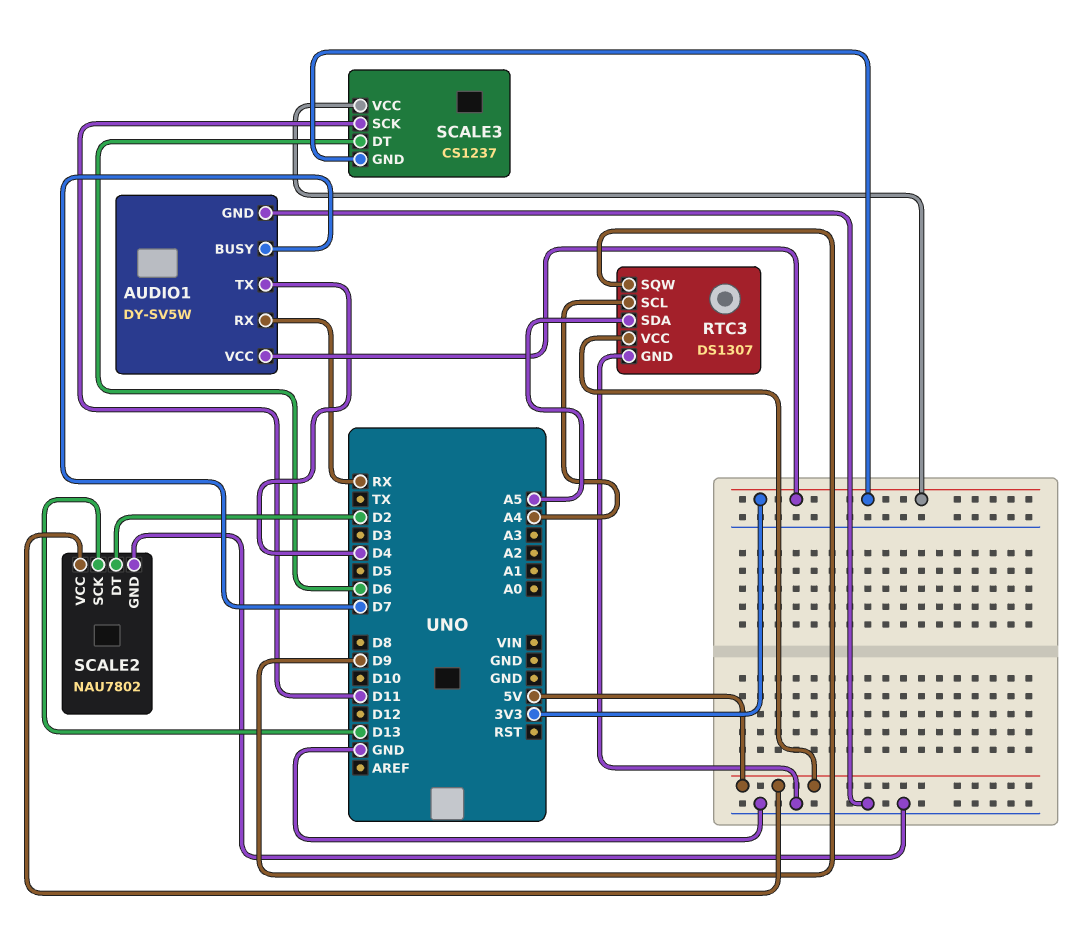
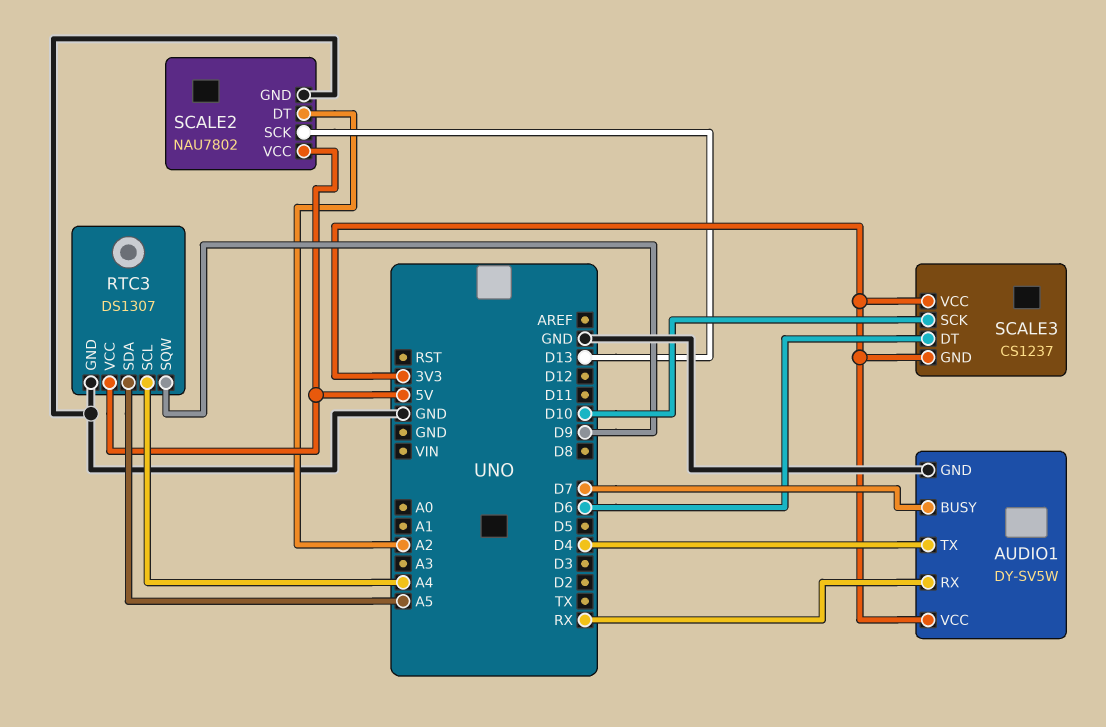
SCALE2 pin DT: D2 -> A2
SCALE3 pin SCK: D11 -> D10

